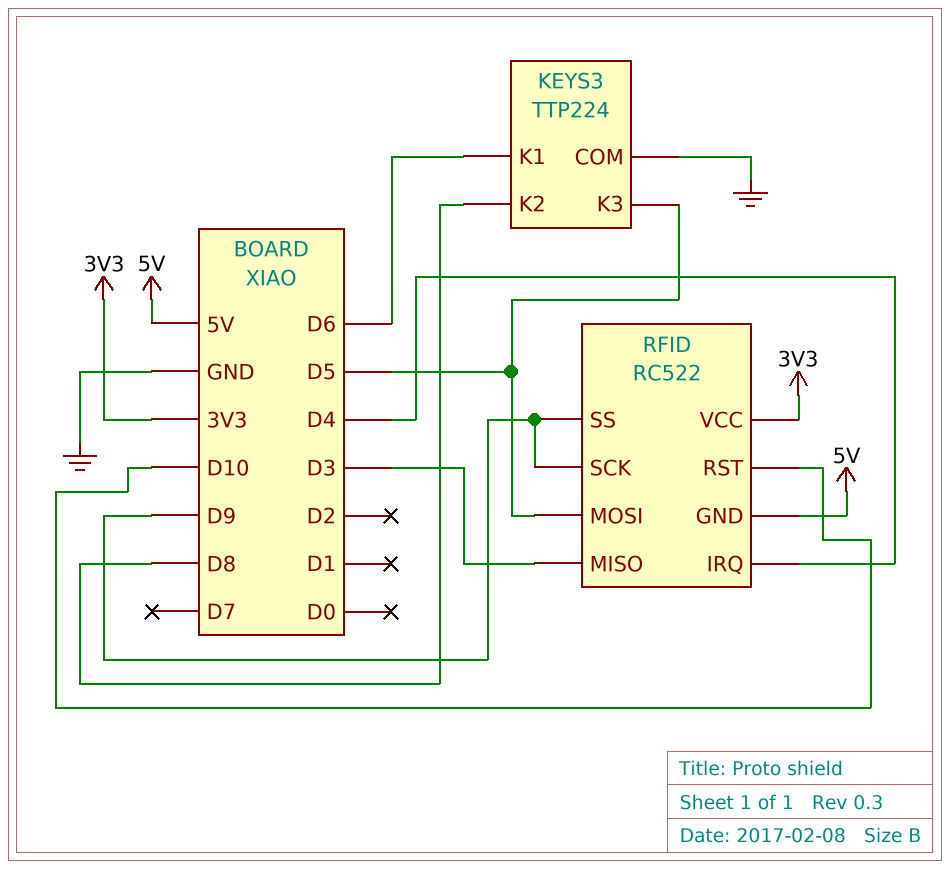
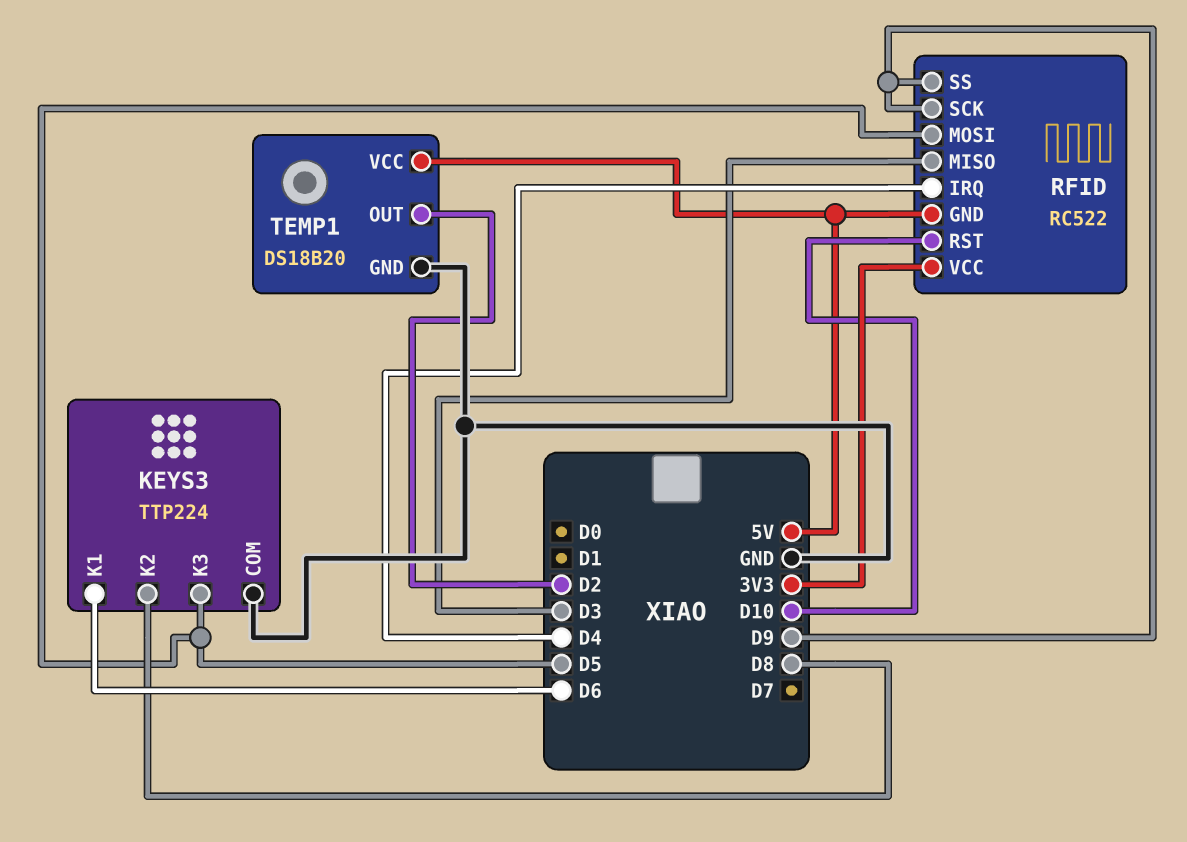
TEMP1: none -> DS18B20
TEMP1 pin GND: none -> GND
TEMP1 pin OUT: none -> D2
TEMP1 pin VCC: none -> 5V

